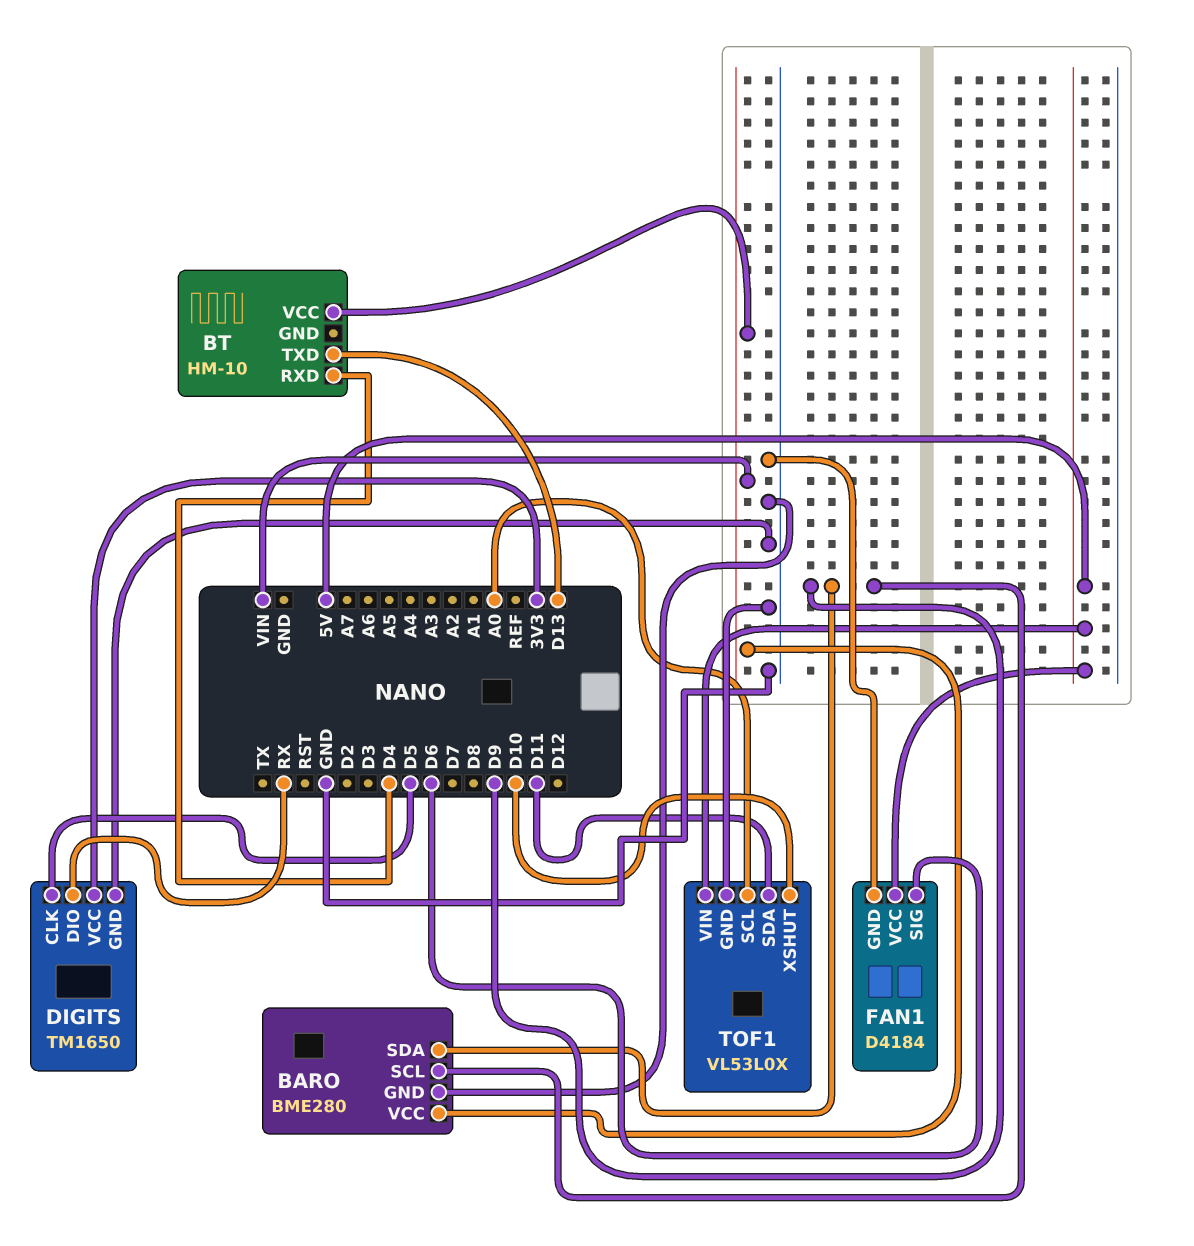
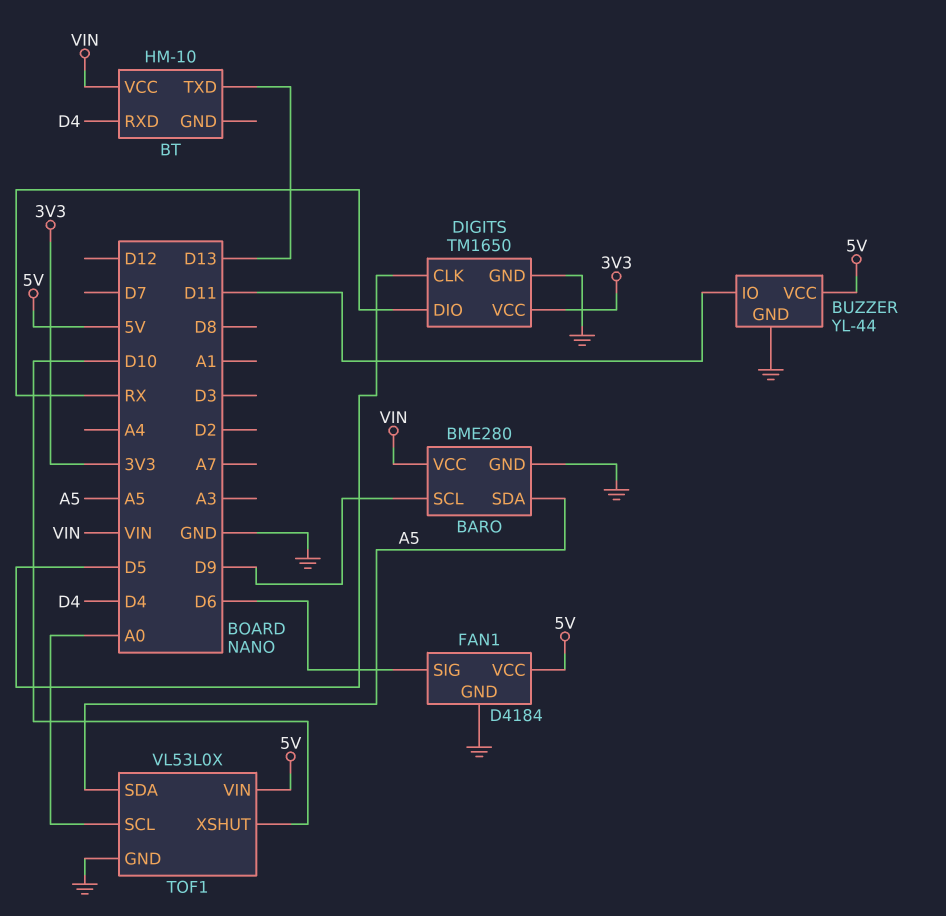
BARO pin SDA: D9 -> A5
BUZZER: none -> YL-44
BUZZER pin GND: none -> GND
BUZZER pin IO: none -> D11
BUZZER pin VCC: none -> 5V
TOF1 pin SDA: D11 -> A5

